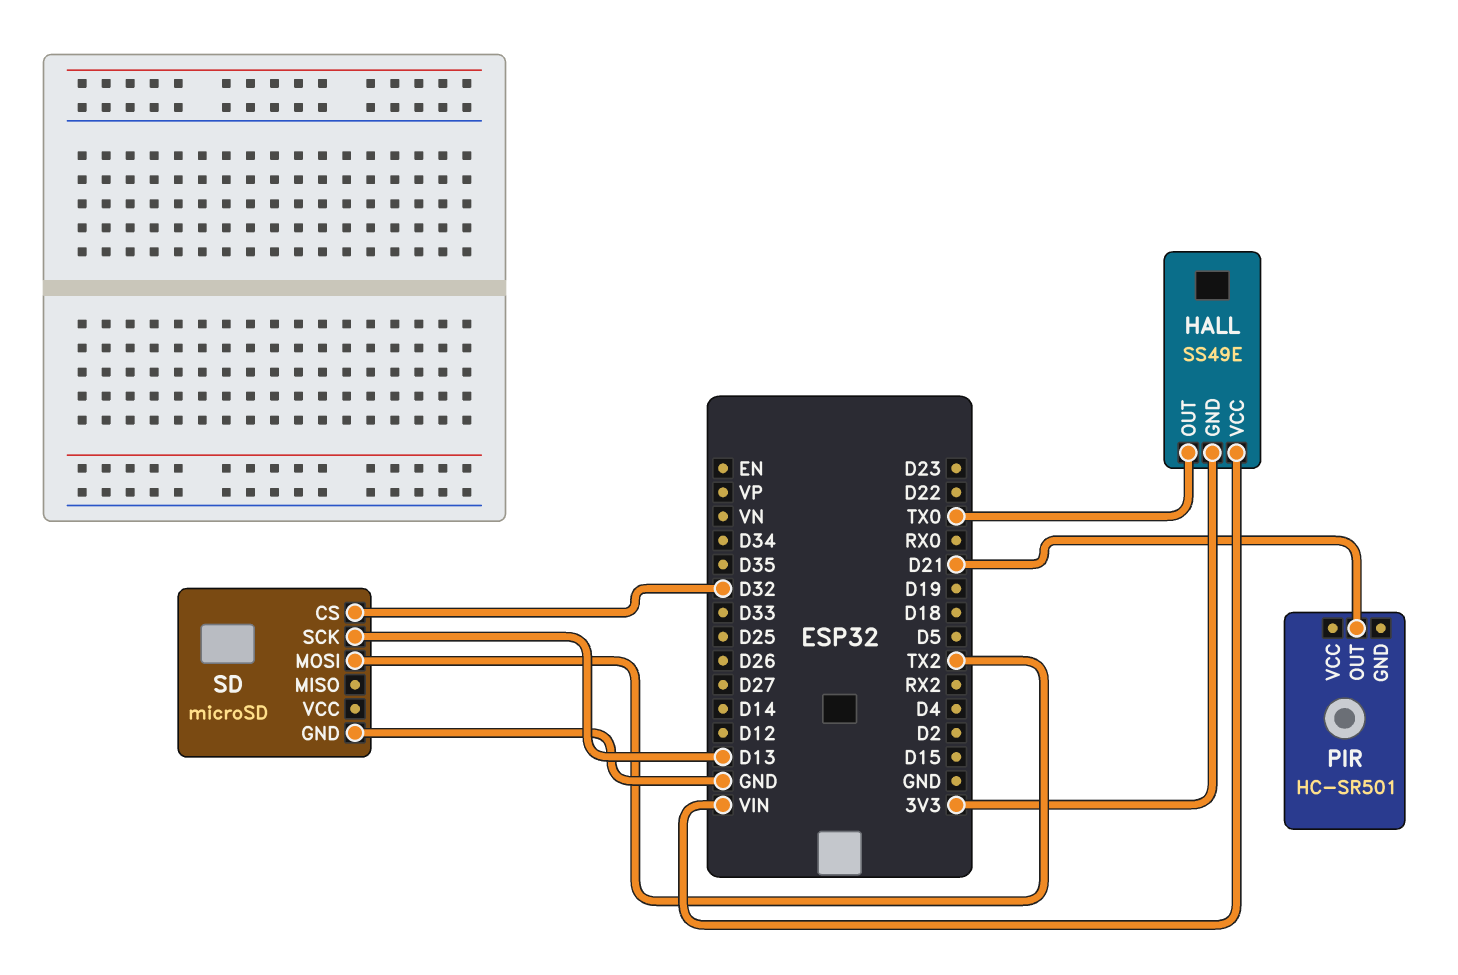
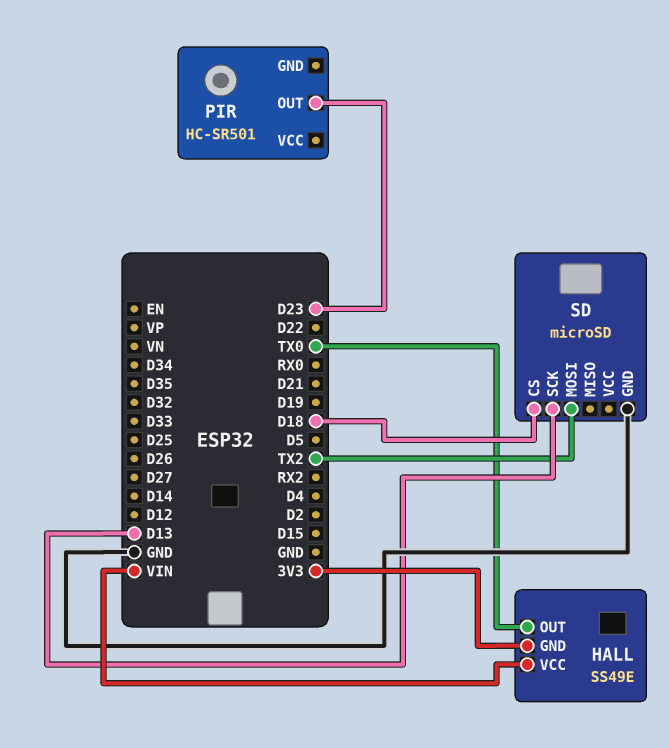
PIR pin OUT: D21 -> D23
SD pin CS: D32 -> D18

